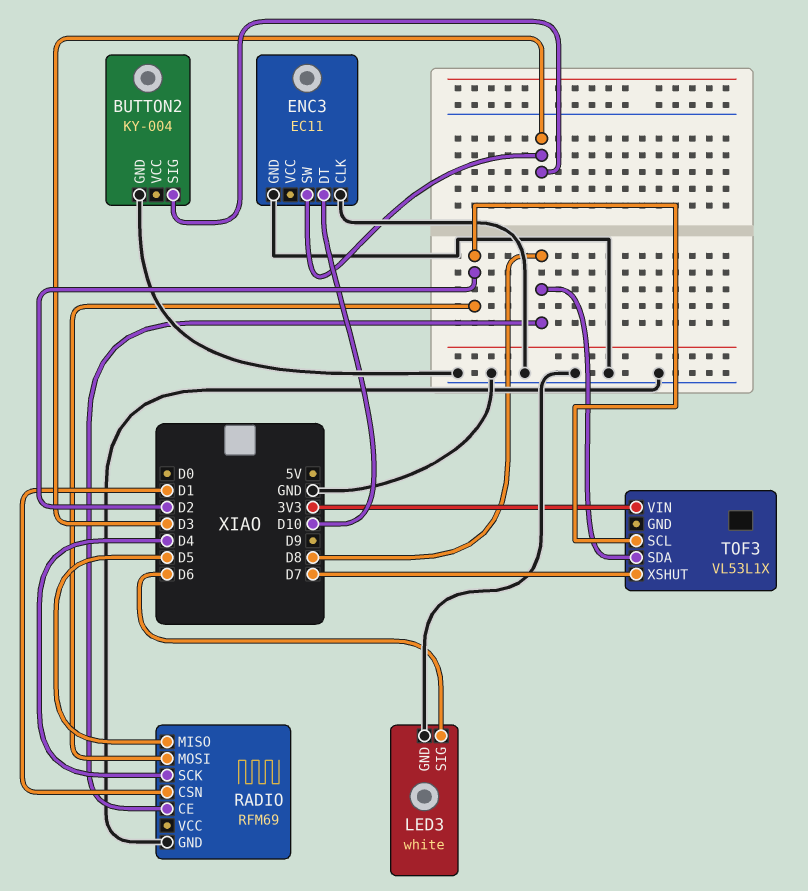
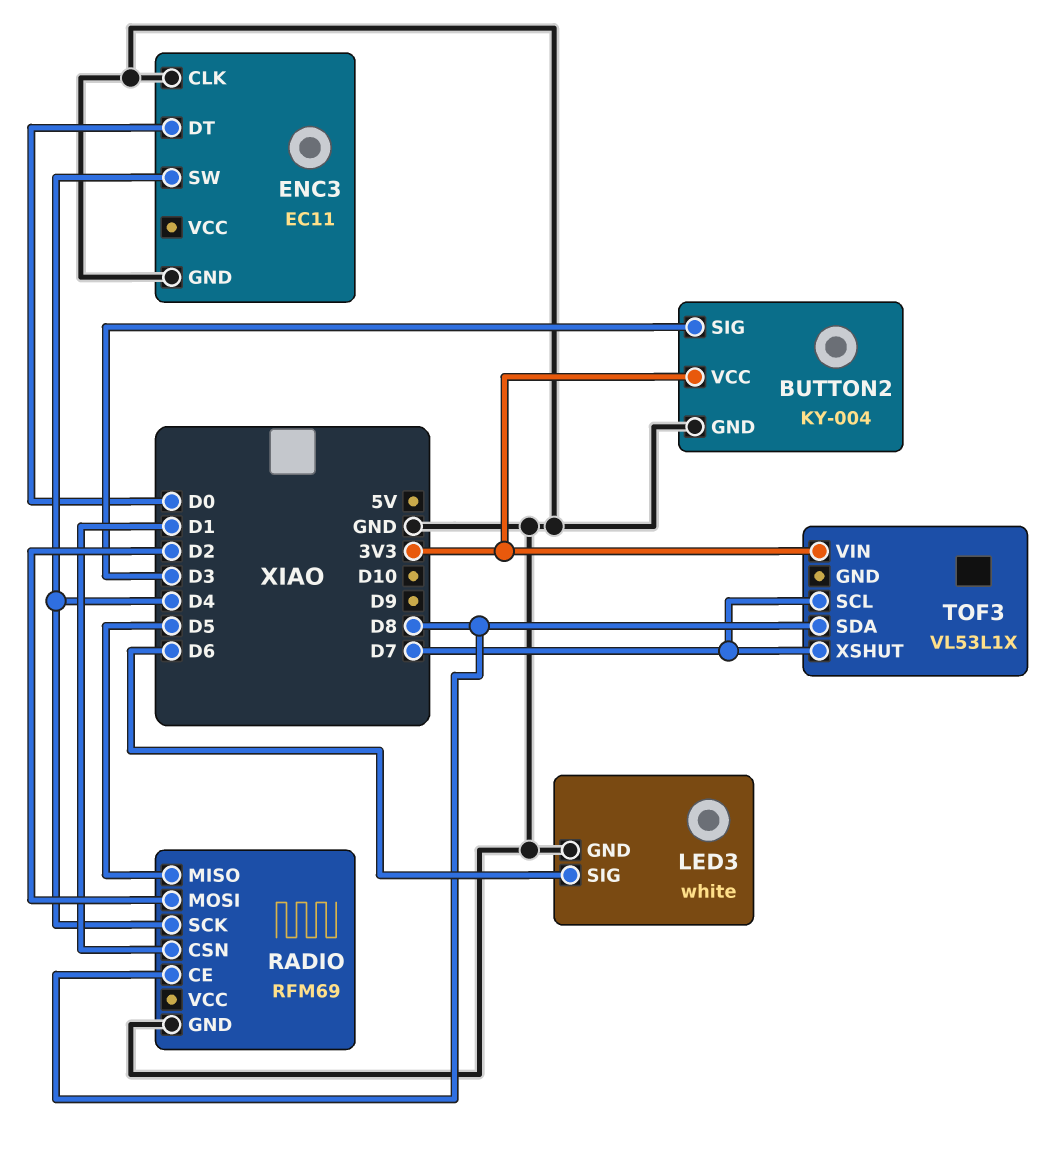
BUTTON2 pin VCC: none -> 3V3
ENC3 pin DT: D10 -> D0
ENC3 pin SW: D3 -> D4
TOF3 pin SCL: D2 -> D7

